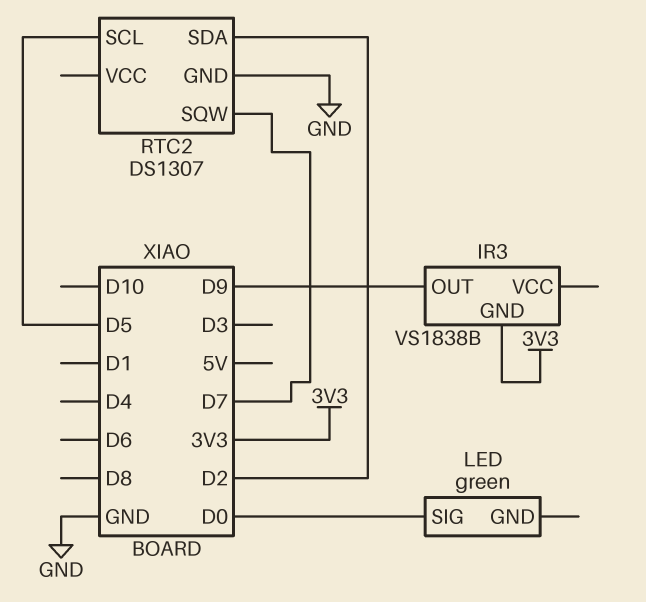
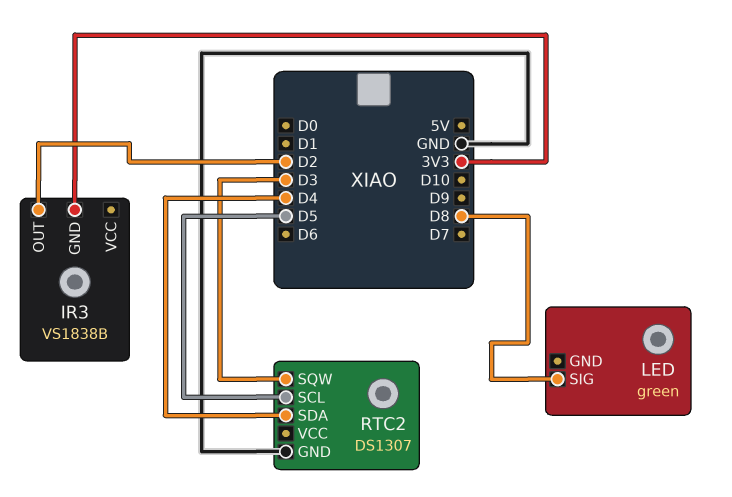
IR3 pin OUT: D9 -> D2
LED pin SIG: D0 -> D8
RTC2 pin SDA: D2 -> D4
RTC2 pin SQW: D7 -> D3

